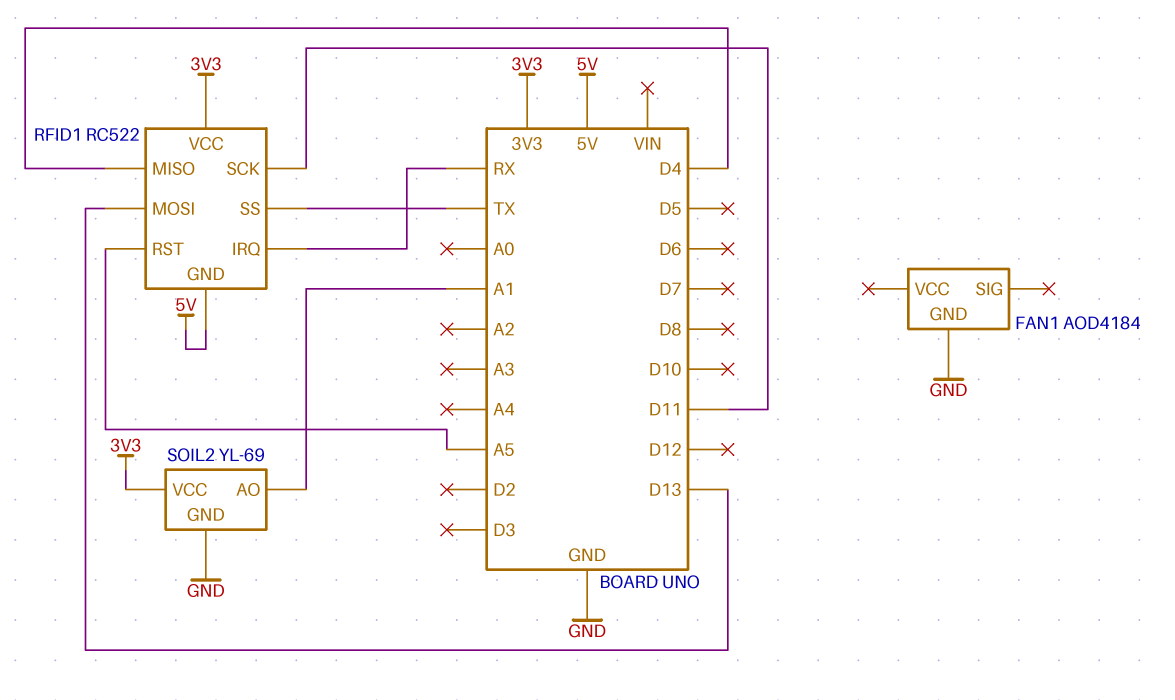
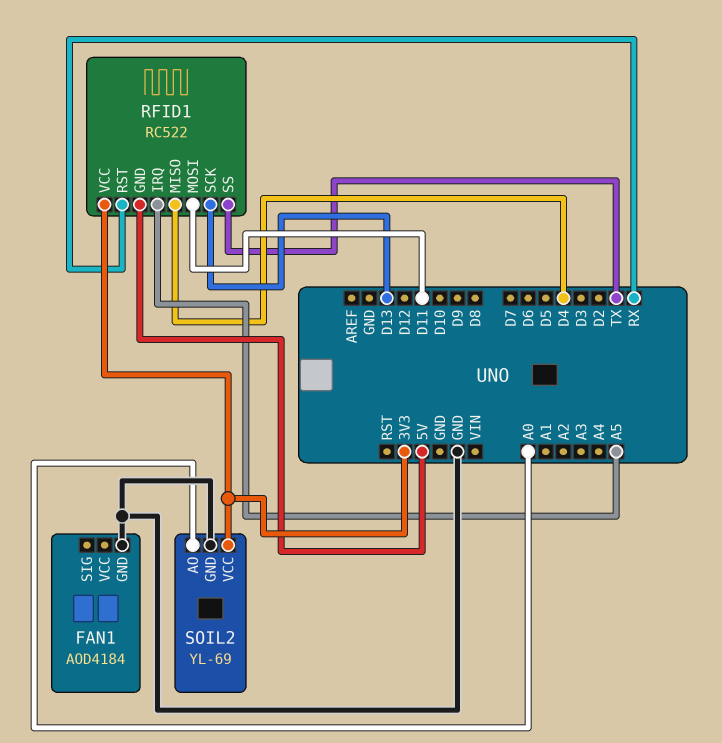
RFID1 pin IRQ: RX -> A5
RFID1 pin MOSI: D13 -> D11
RFID1 pin RST: A5 -> RX
RFID1 pin SCK: D11 -> D13
SOIL2 pin AO: A1 -> A0

